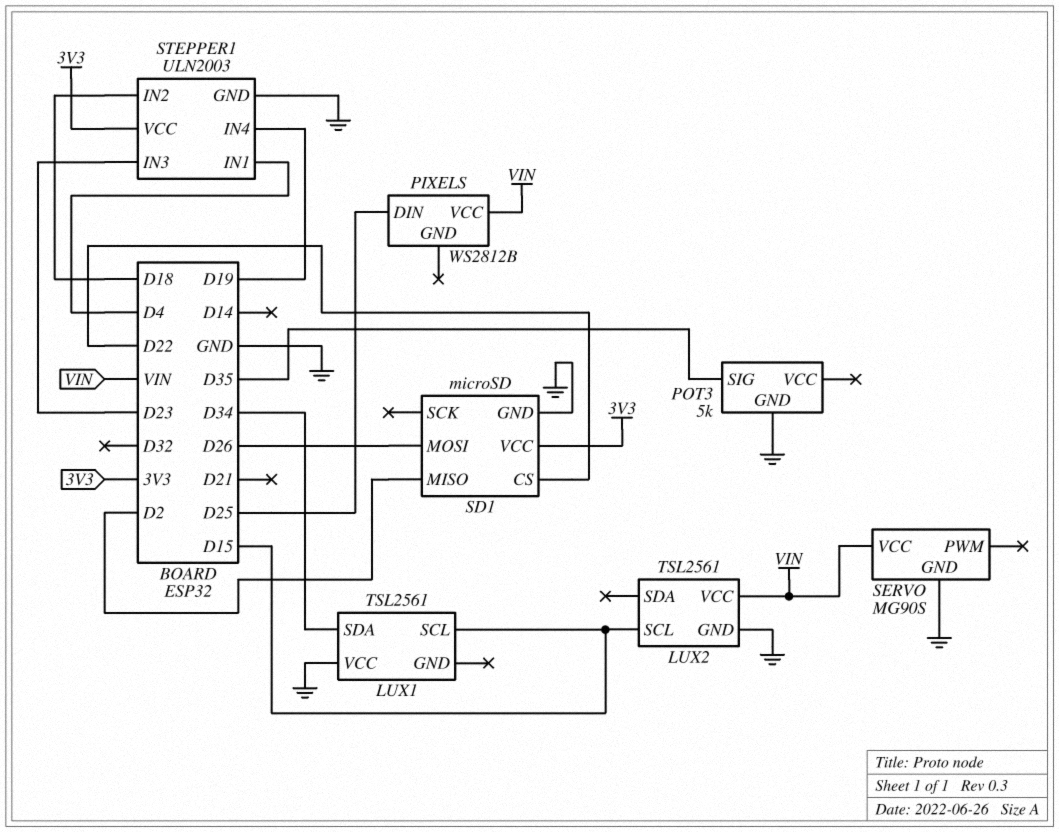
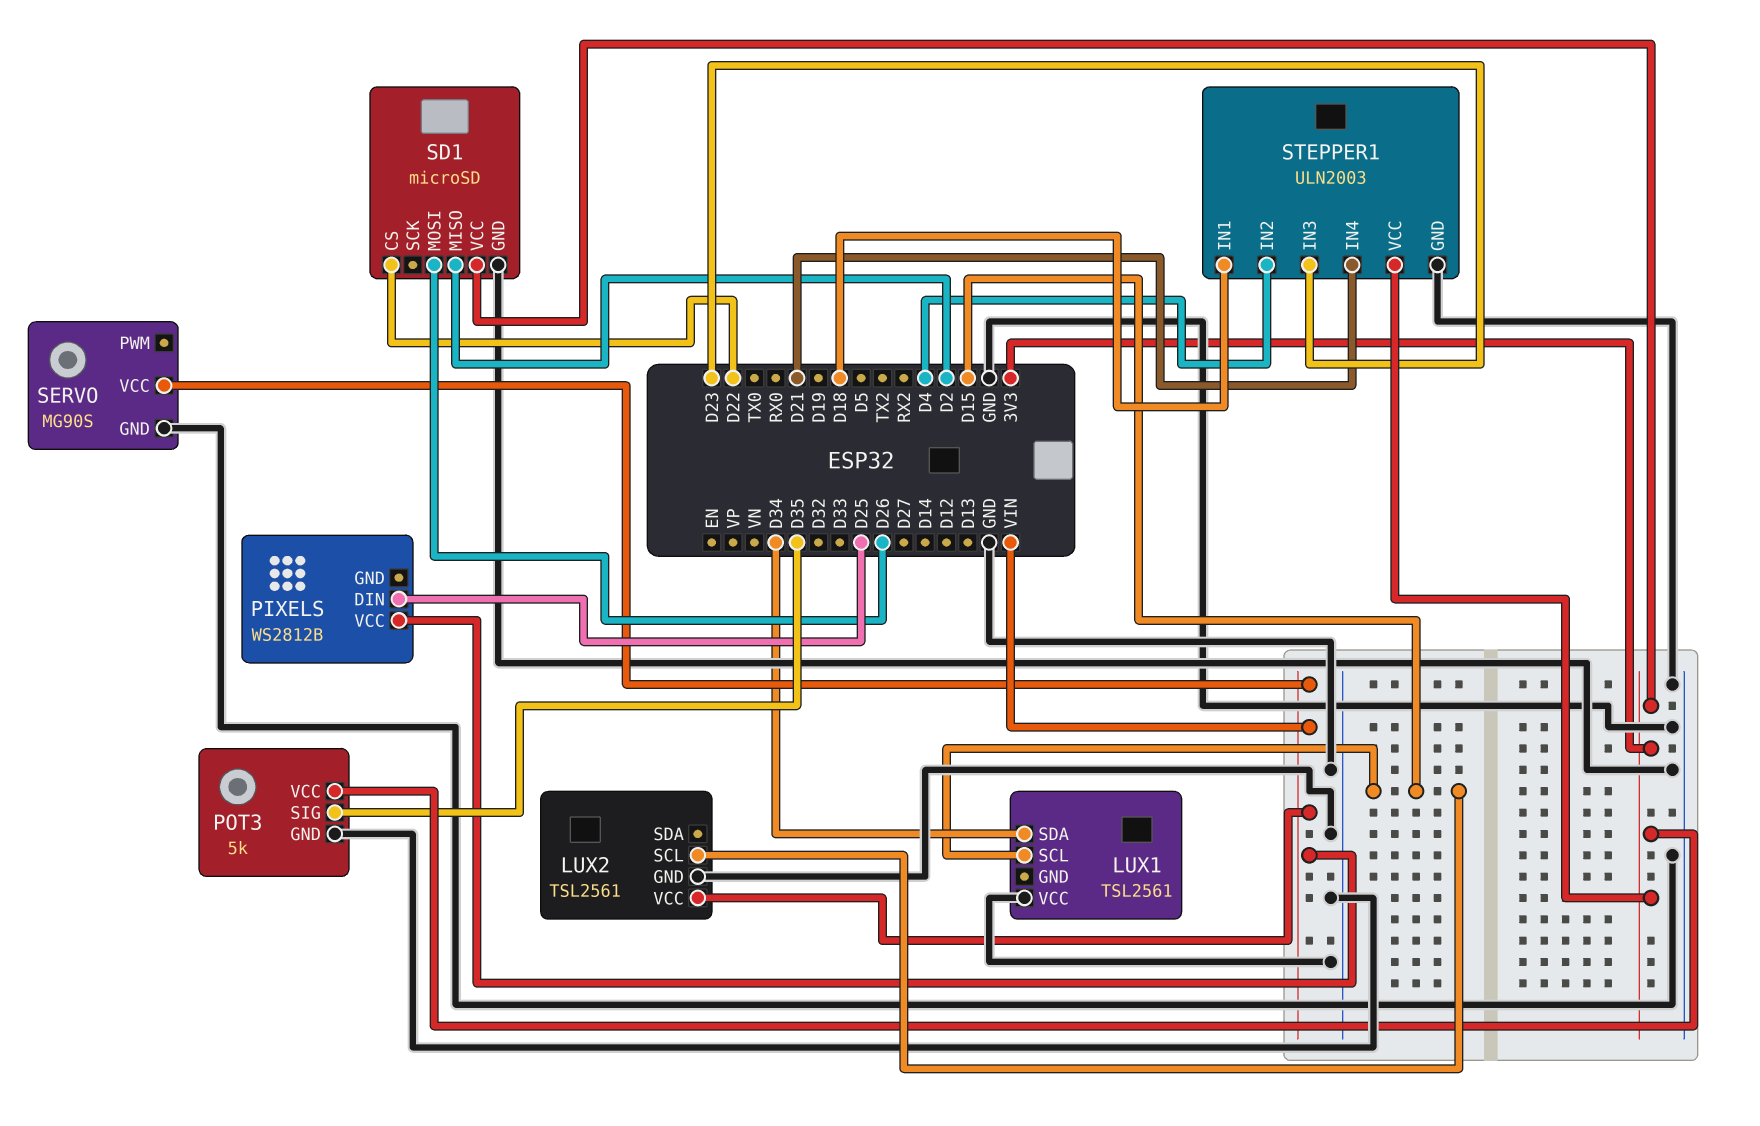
POT3 pin VCC: none -> 3V3
STEPPER1 pin IN1: D4 -> D18
STEPPER1 pin IN2: D18 -> D4
STEPPER1 pin IN4: D19 -> D21

